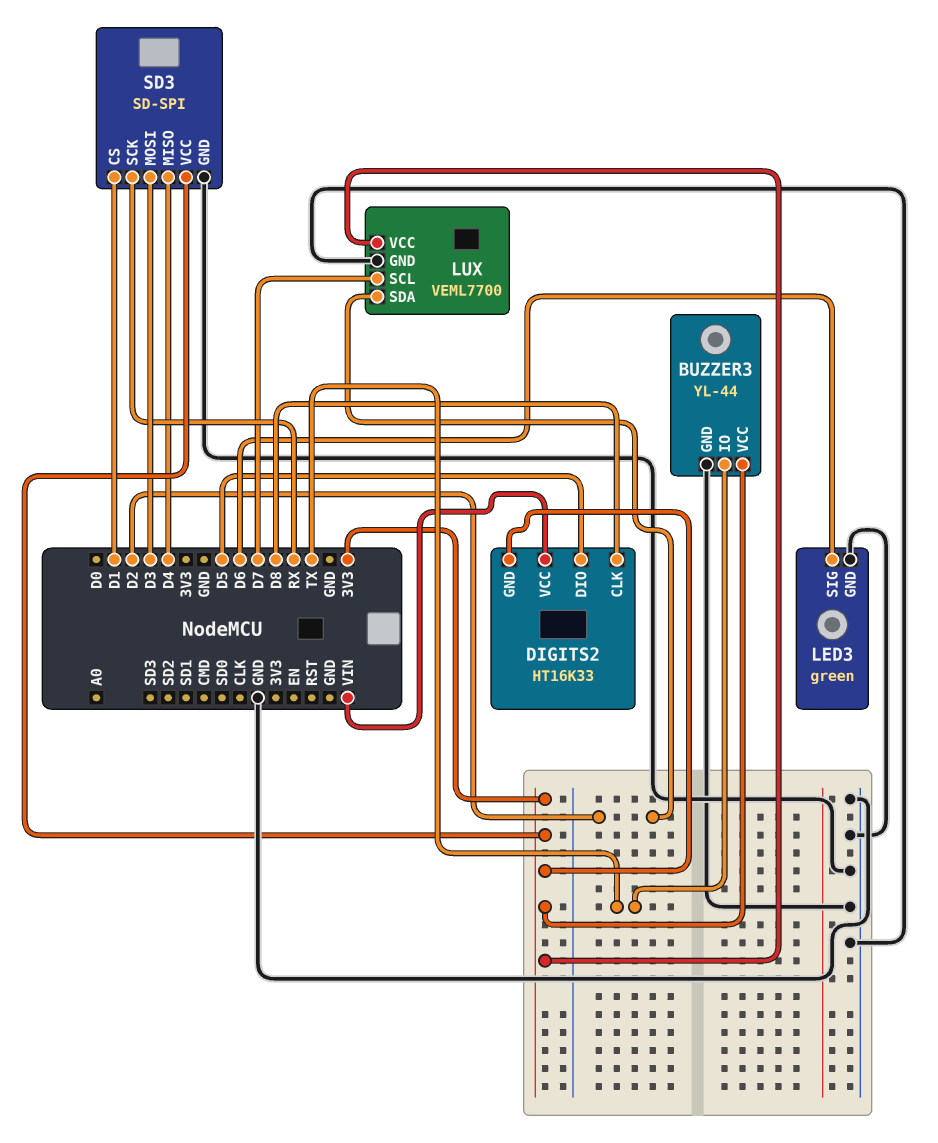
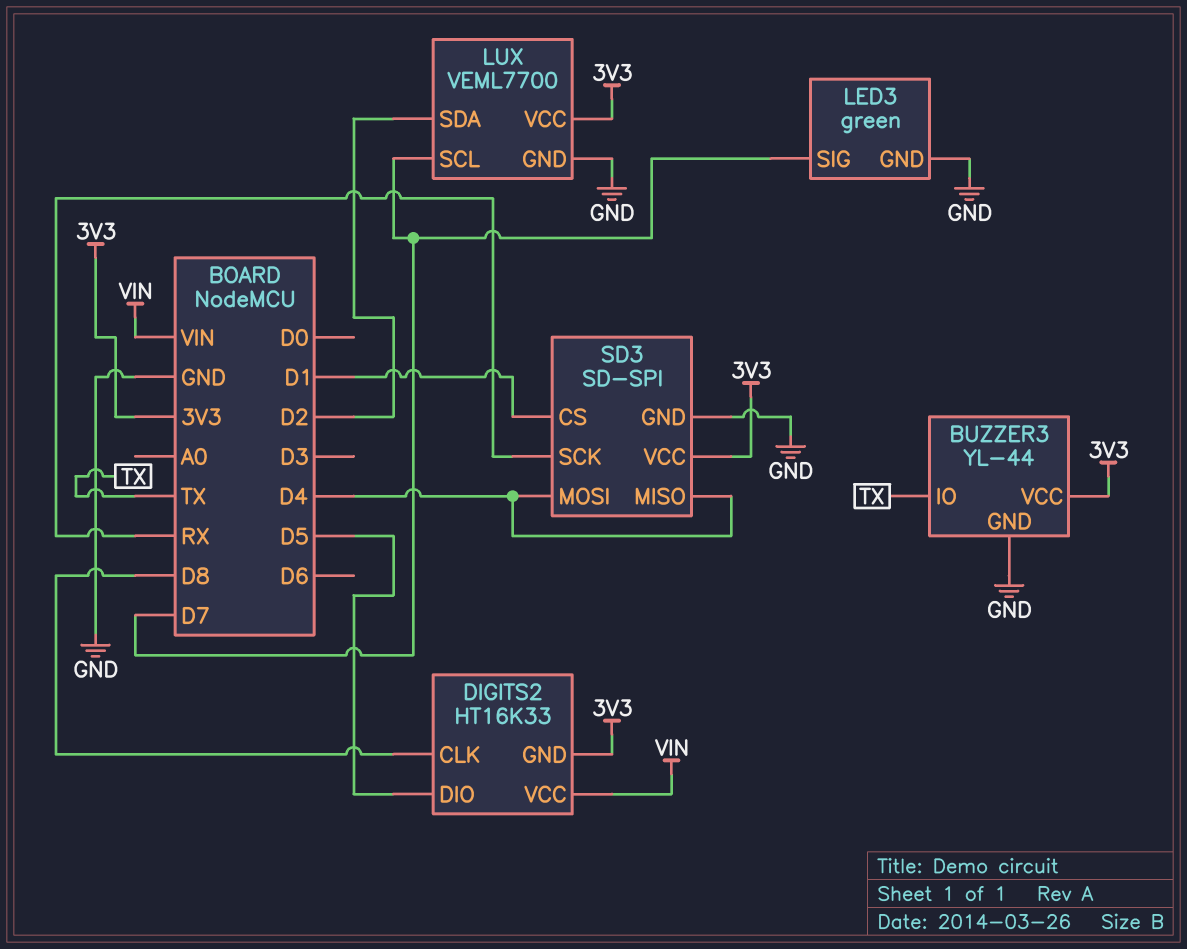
LED3 pin SIG: D6 -> D7
SD3 pin MOSI: D3 -> D4

